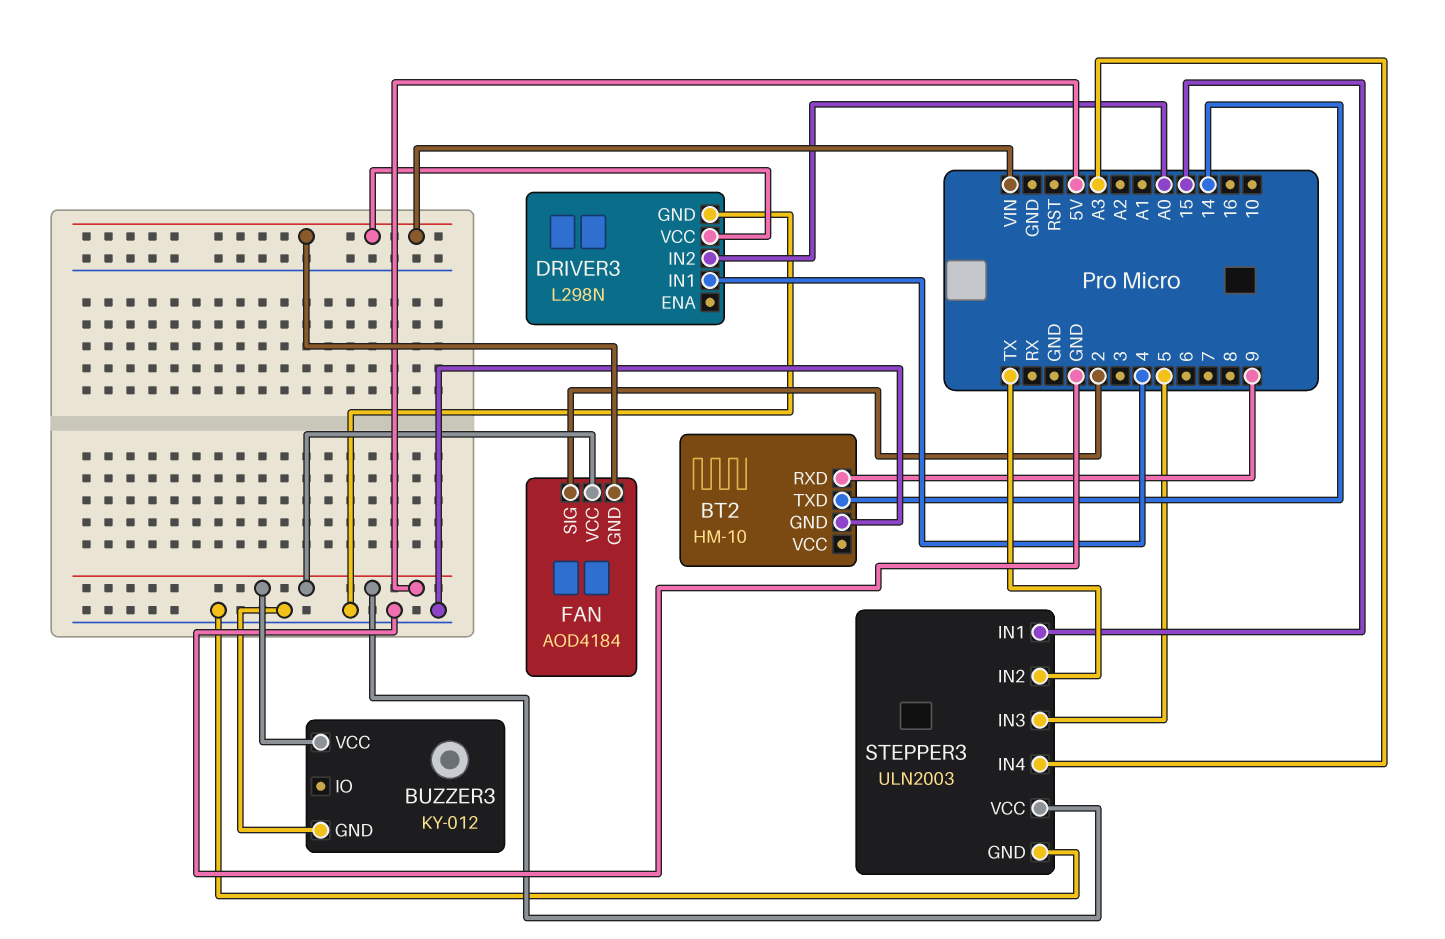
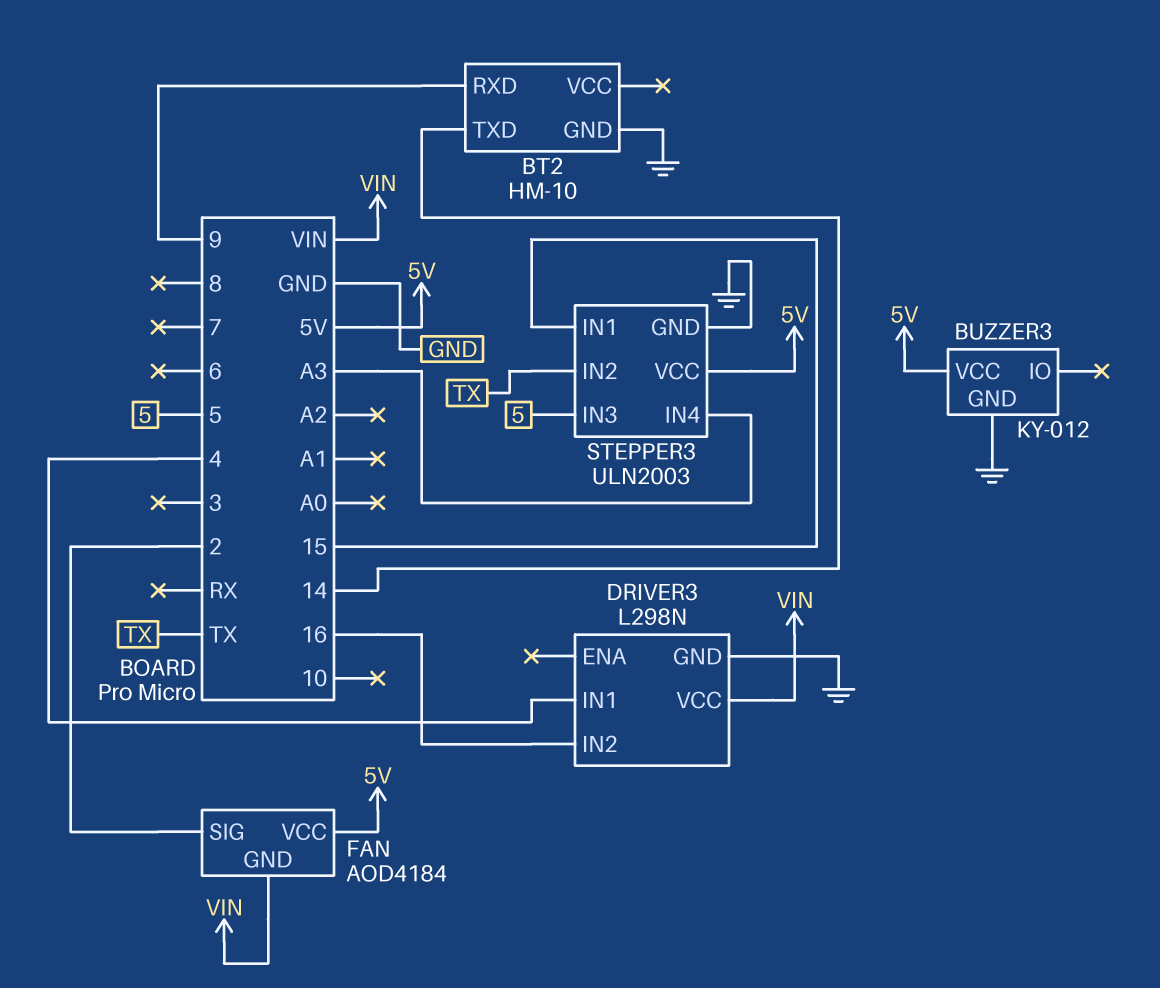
DRIVER3 pin IN2: A0 -> 16

